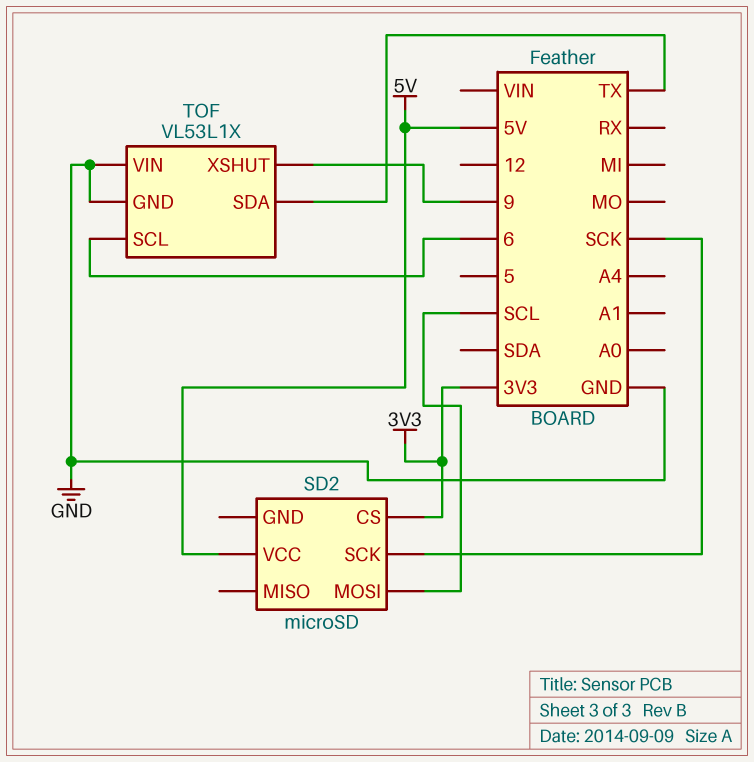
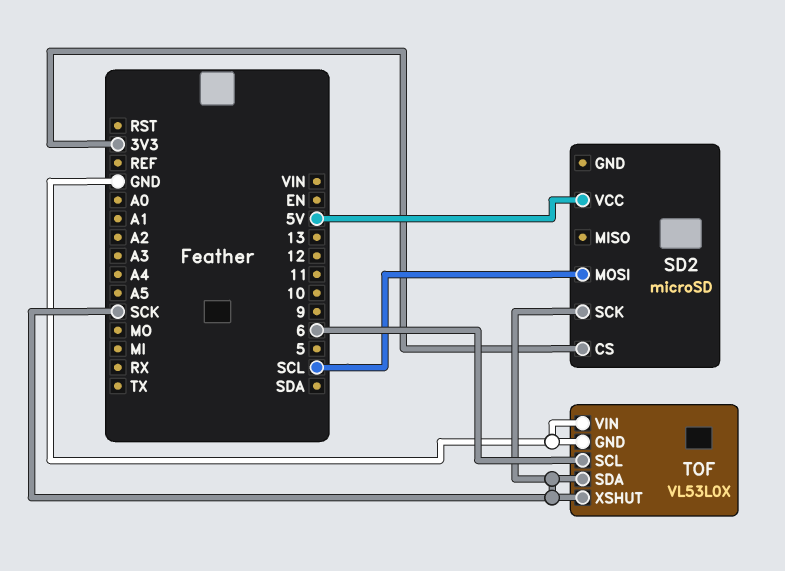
TOF: VL53L1X -> VL53L0X
TOF pin SDA: TX -> SCK
TOF pin XSHUT: 9 -> SCK

